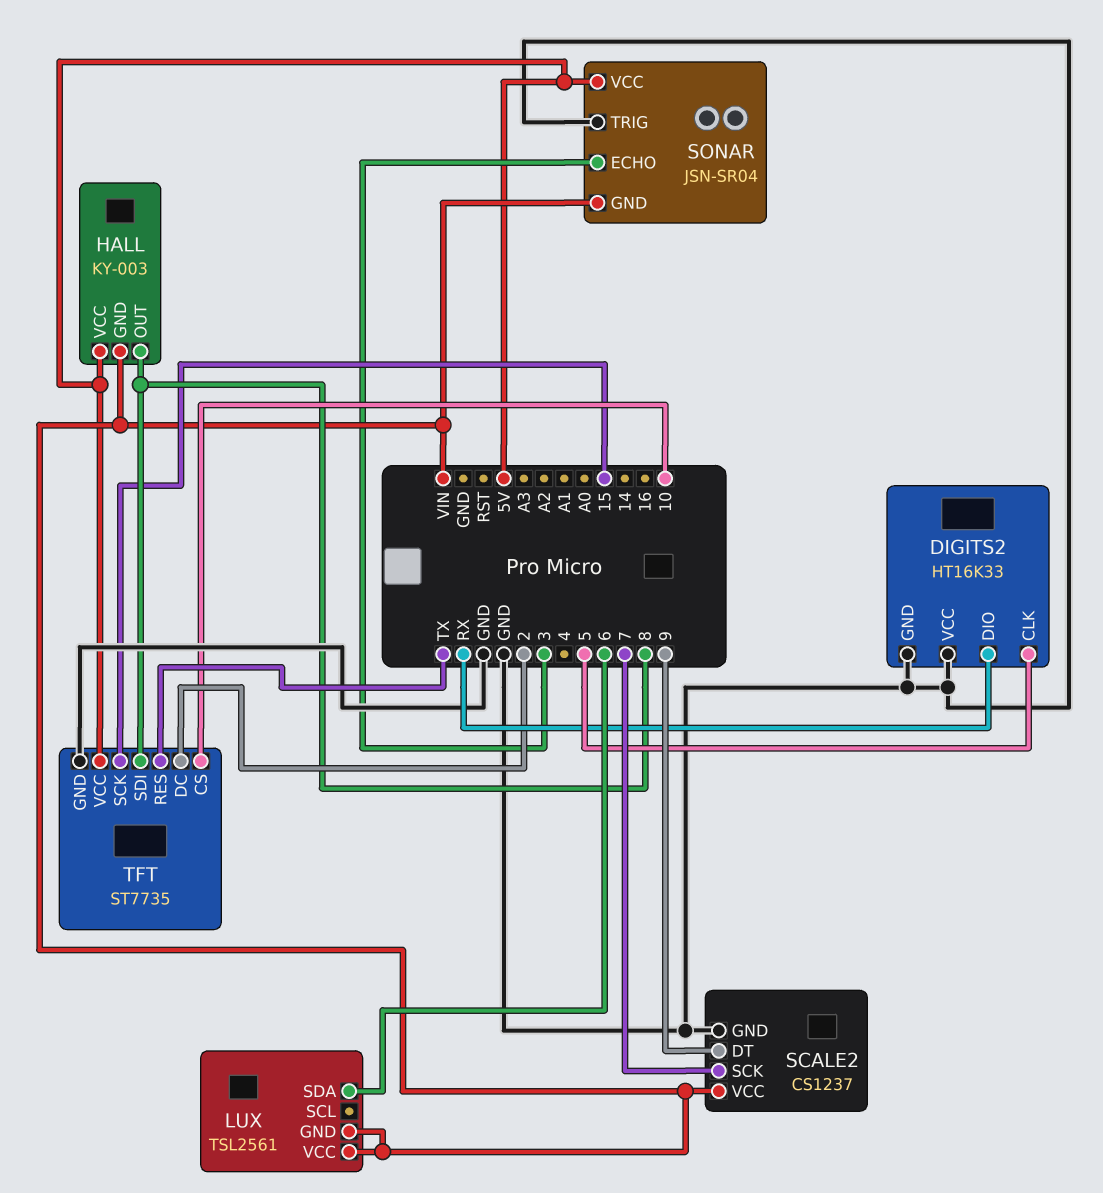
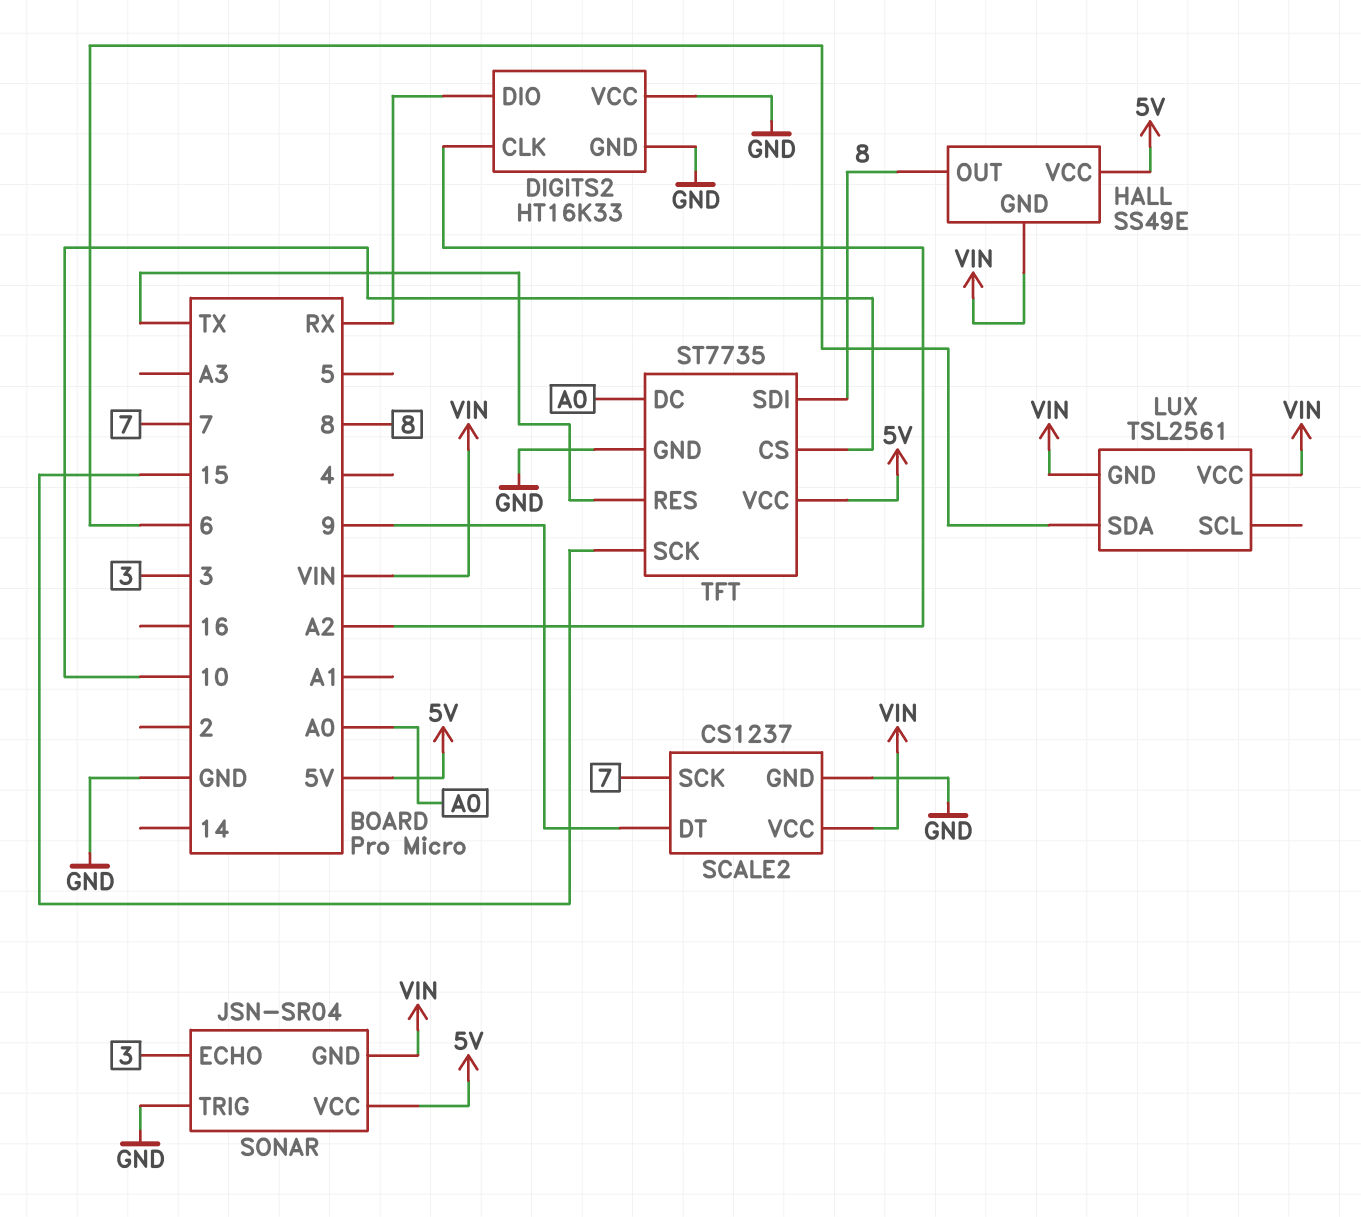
DIGITS2 pin CLK: 5 -> A2
HALL: KY-003 -> SS49E
TFT pin DC: 2 -> A0

